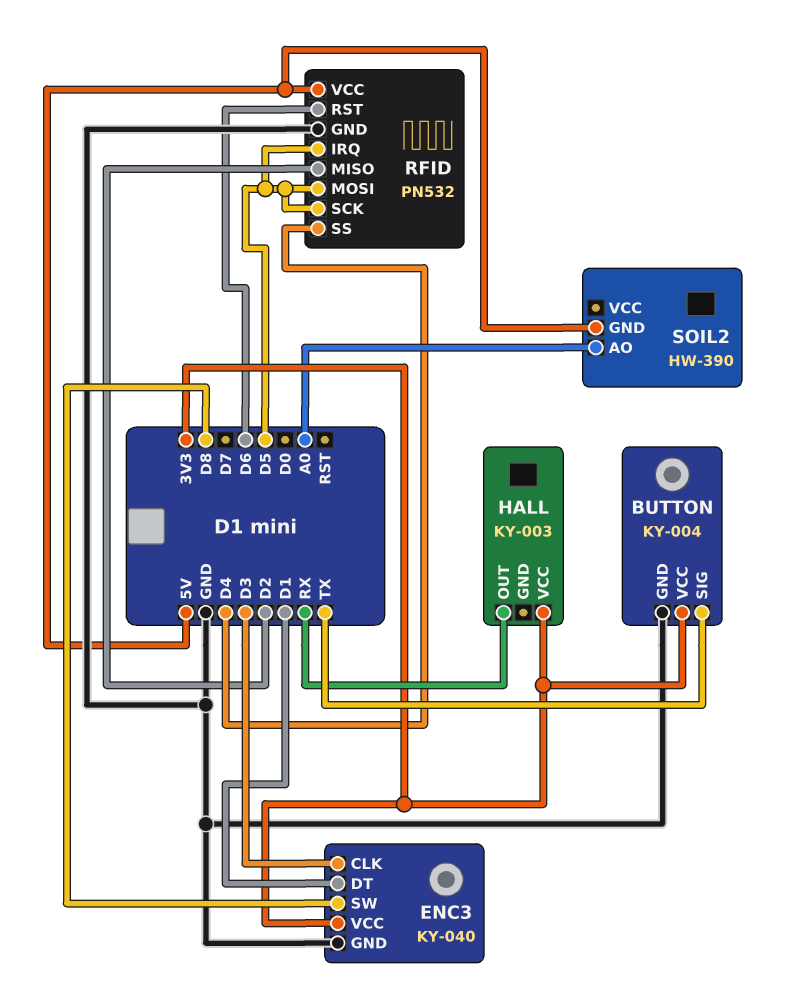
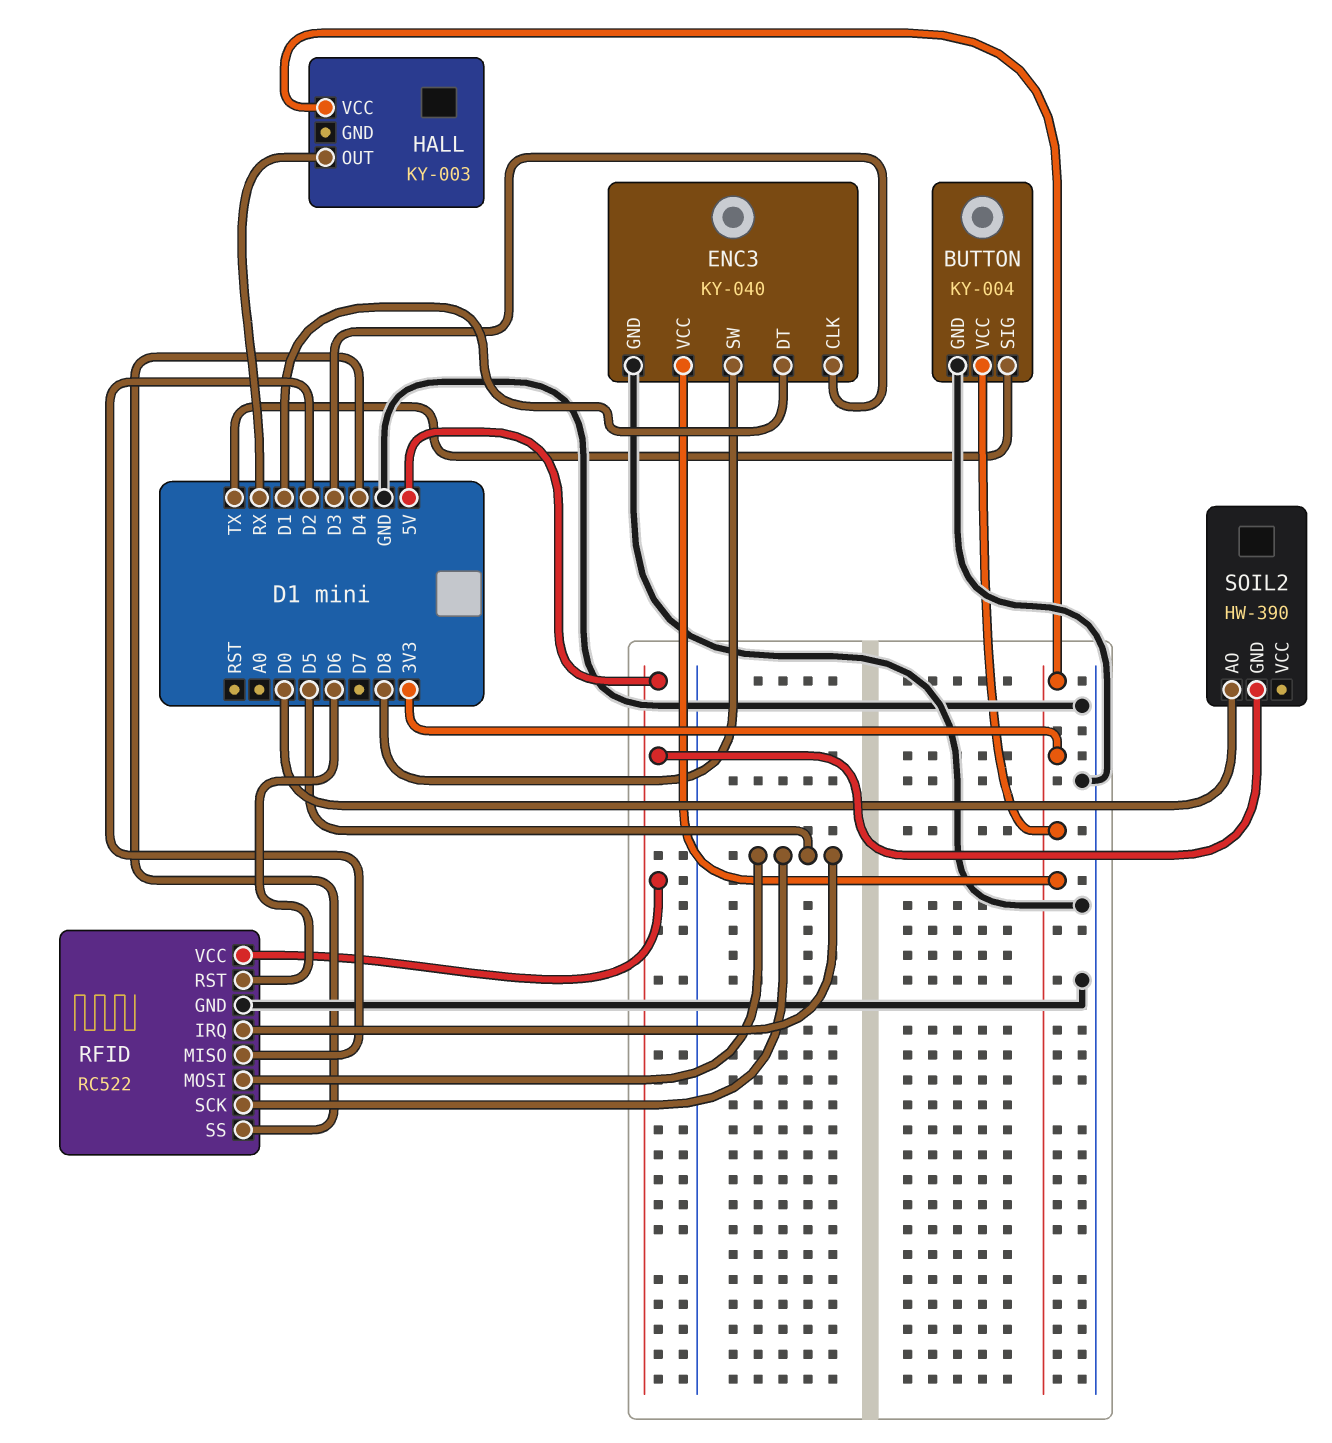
RFID: PN532 -> RC522
SOIL2 pin AO: A0 -> D0

